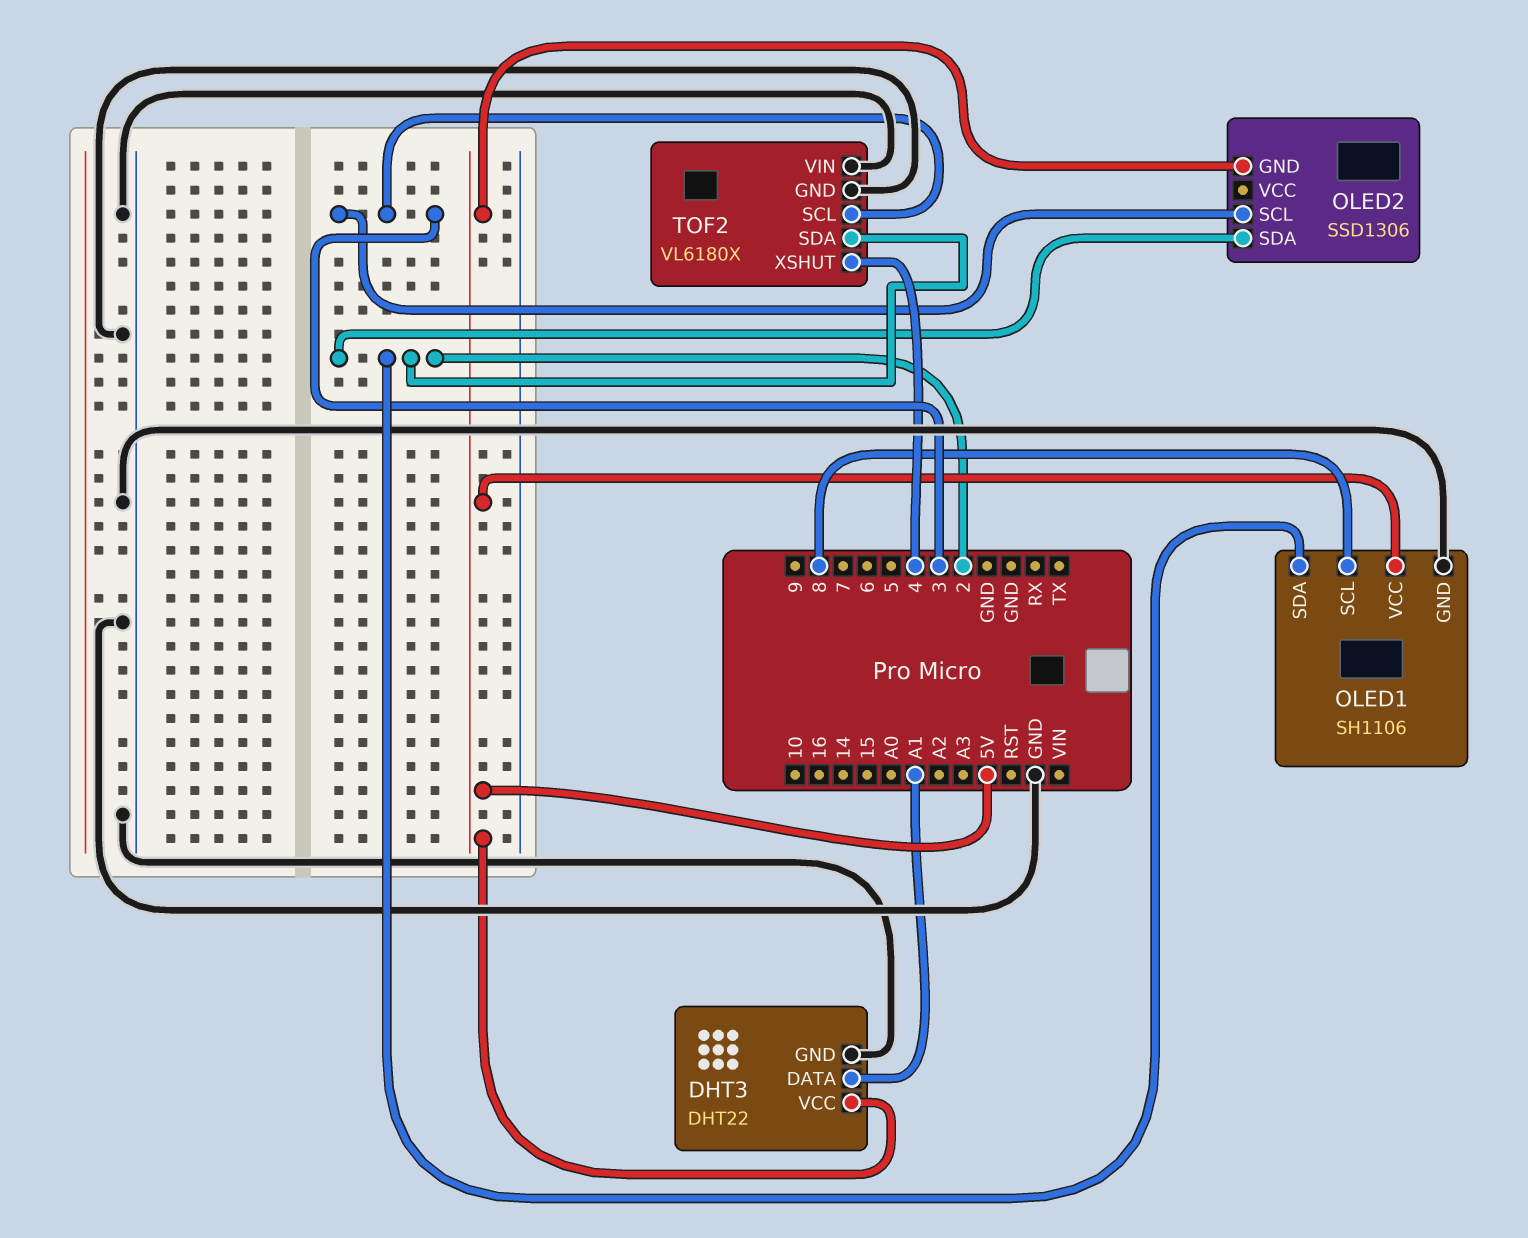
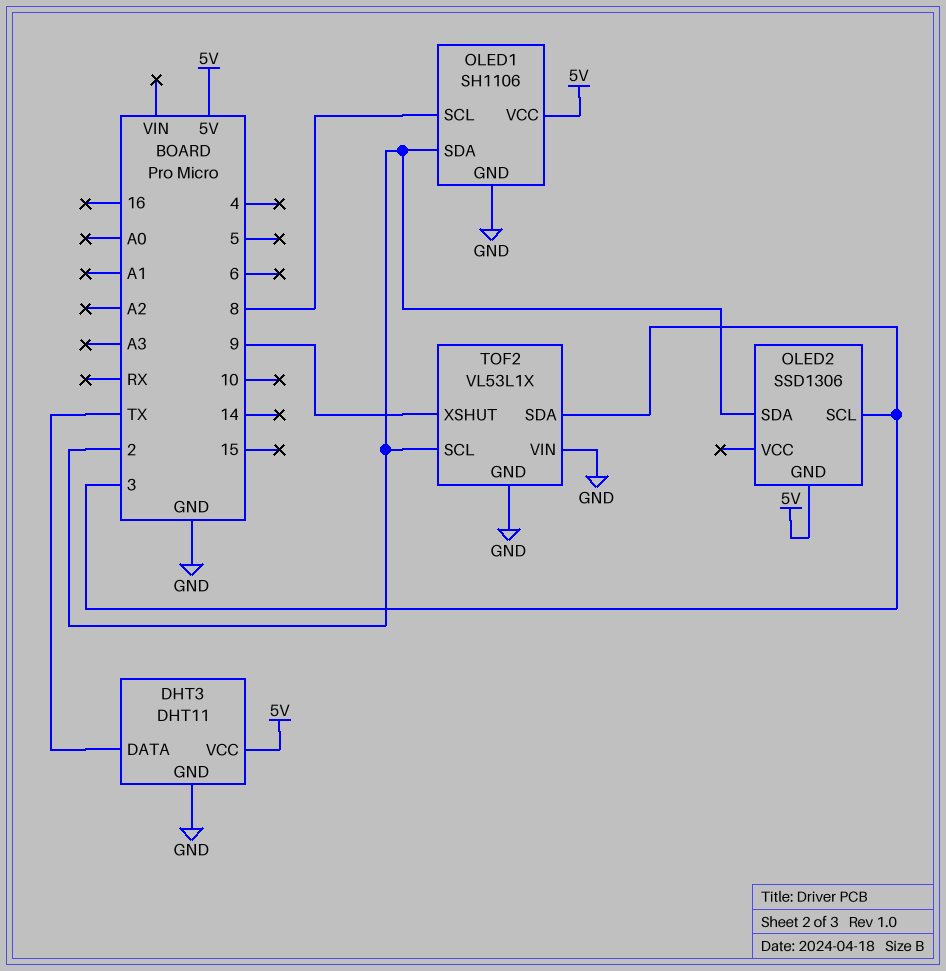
DHT3: DHT22 -> DHT11
DHT3 pin DATA: A1 -> TX
TOF2: VL6180X -> VL53L1X
TOF2 pin SCL: 3 -> 2
TOF2 pin SDA: 2 -> 3
TOF2 pin XSHUT: 4 -> 9

